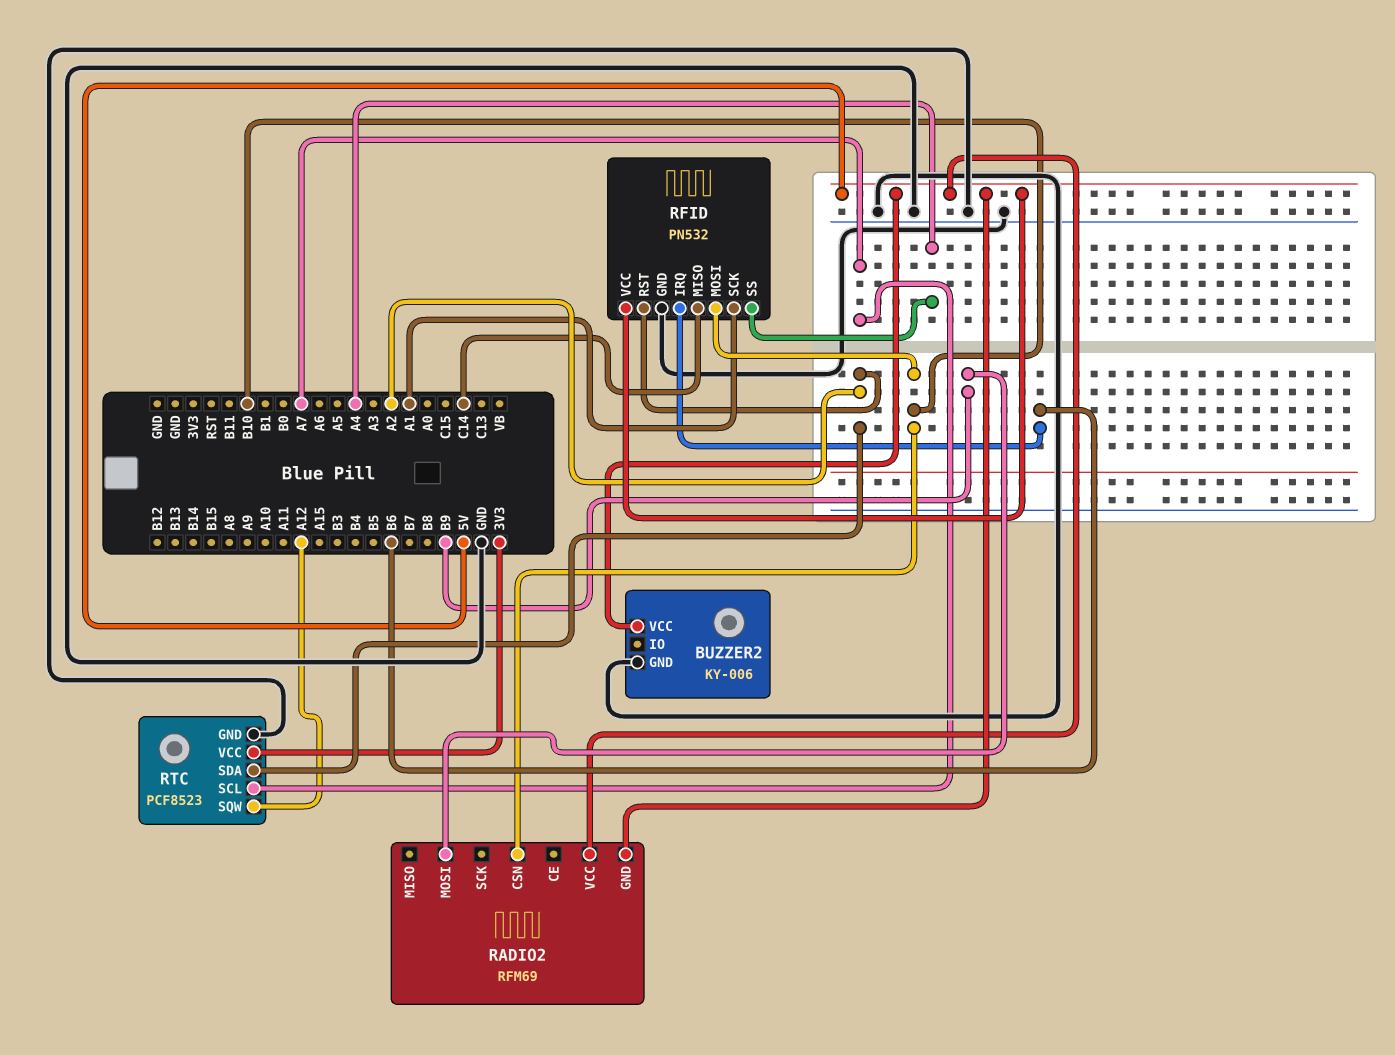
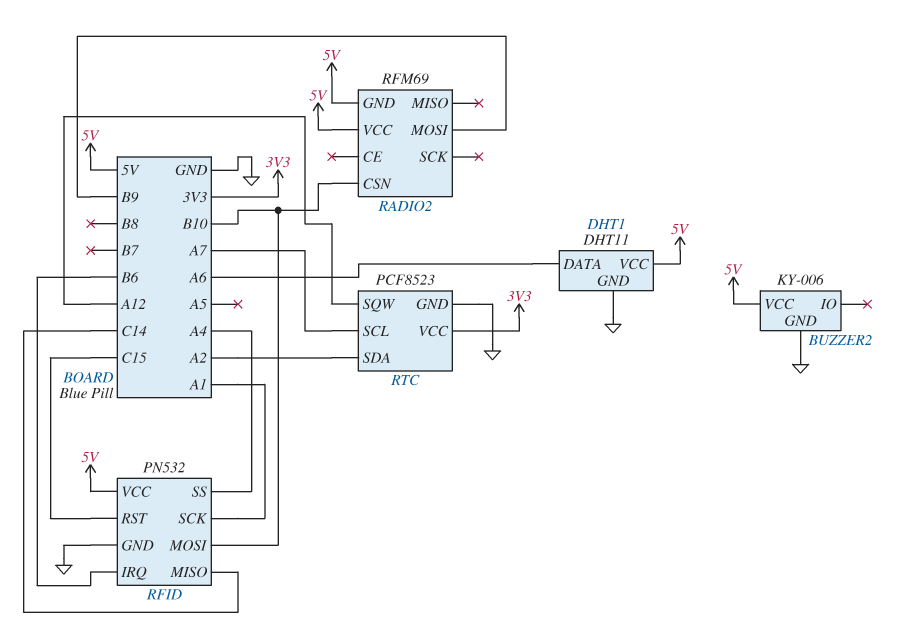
DHT1: none -> DHT11
DHT1 pin DATA: none -> A6
DHT1 pin GND: none -> GND
DHT1 pin VCC: none -> 5V
RFID pin RST: A2 -> C15

